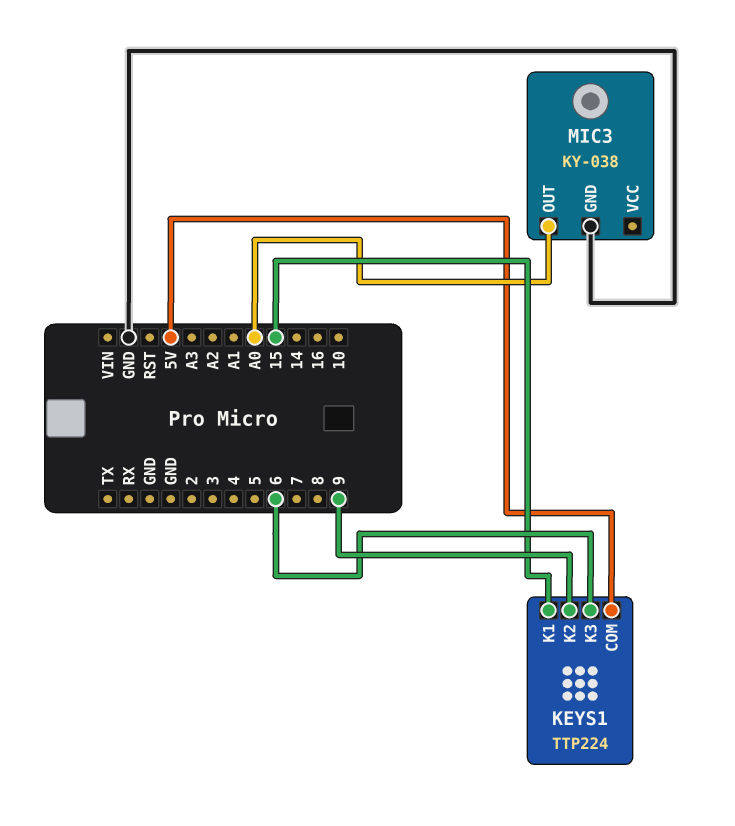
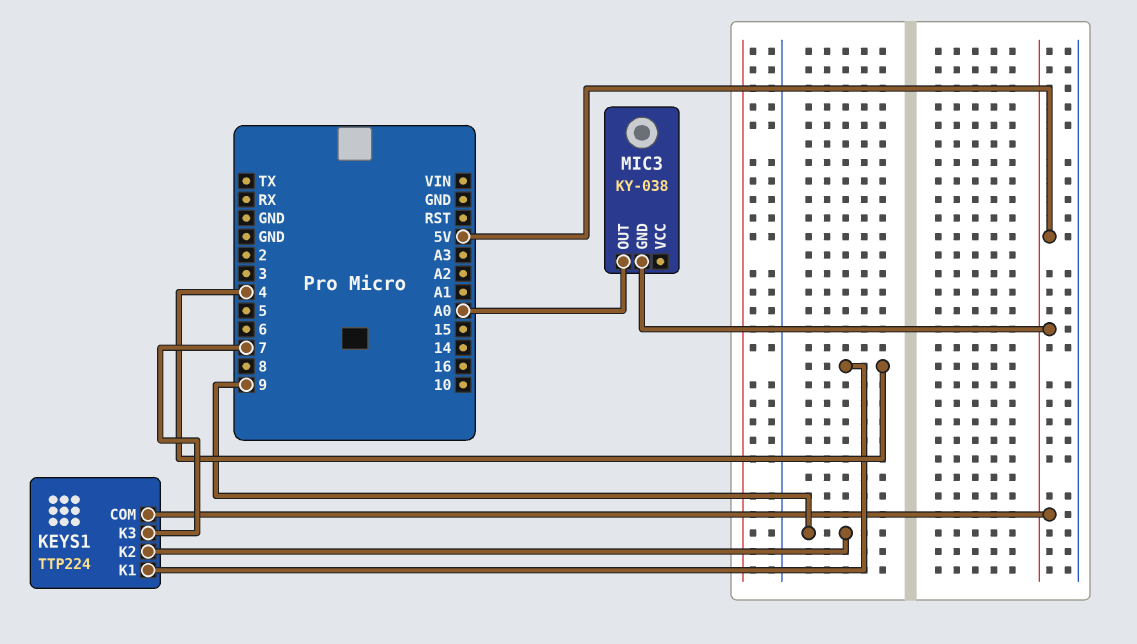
KEYS1 pin K1: 15 -> 4
KEYS1 pin K3: 6 -> 7
MIC3 pin GND: GND -> 5V

